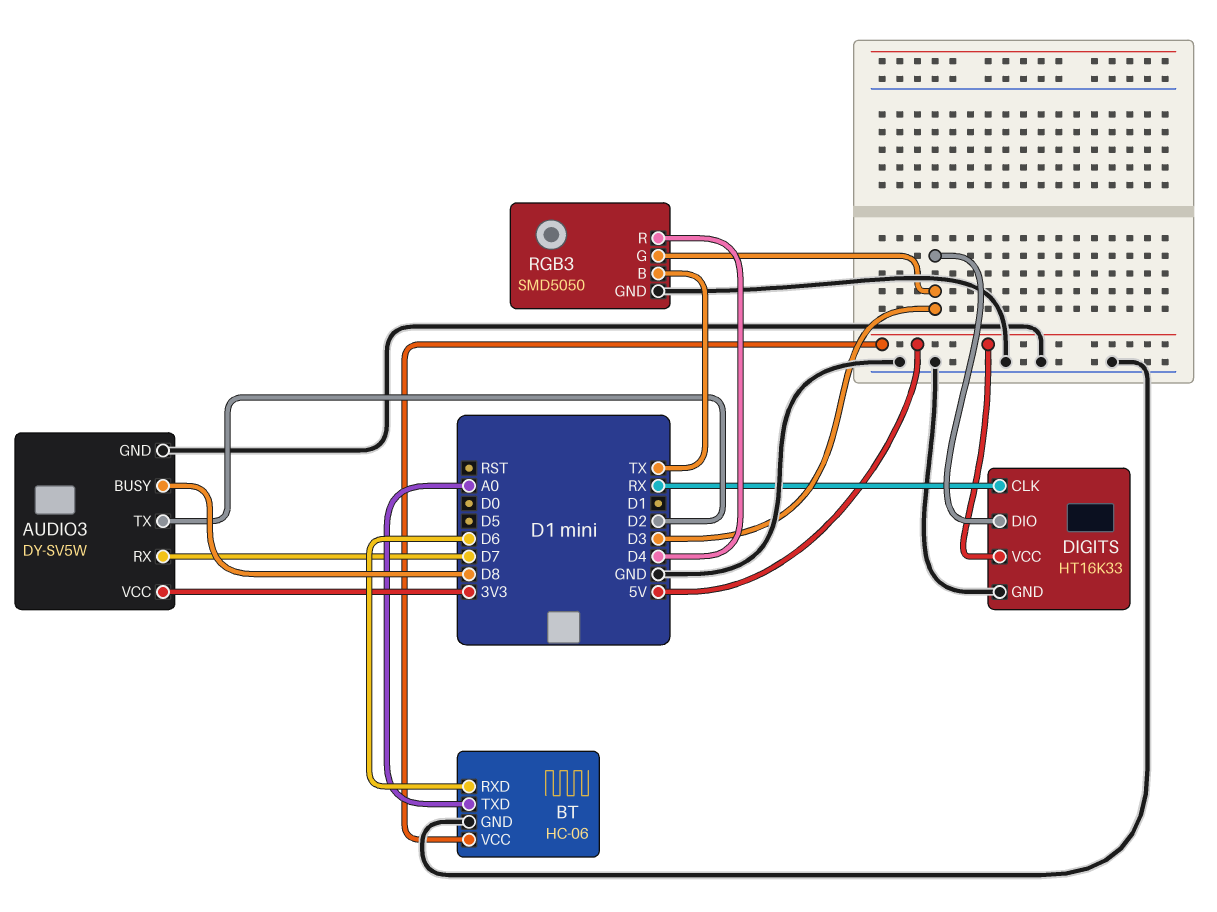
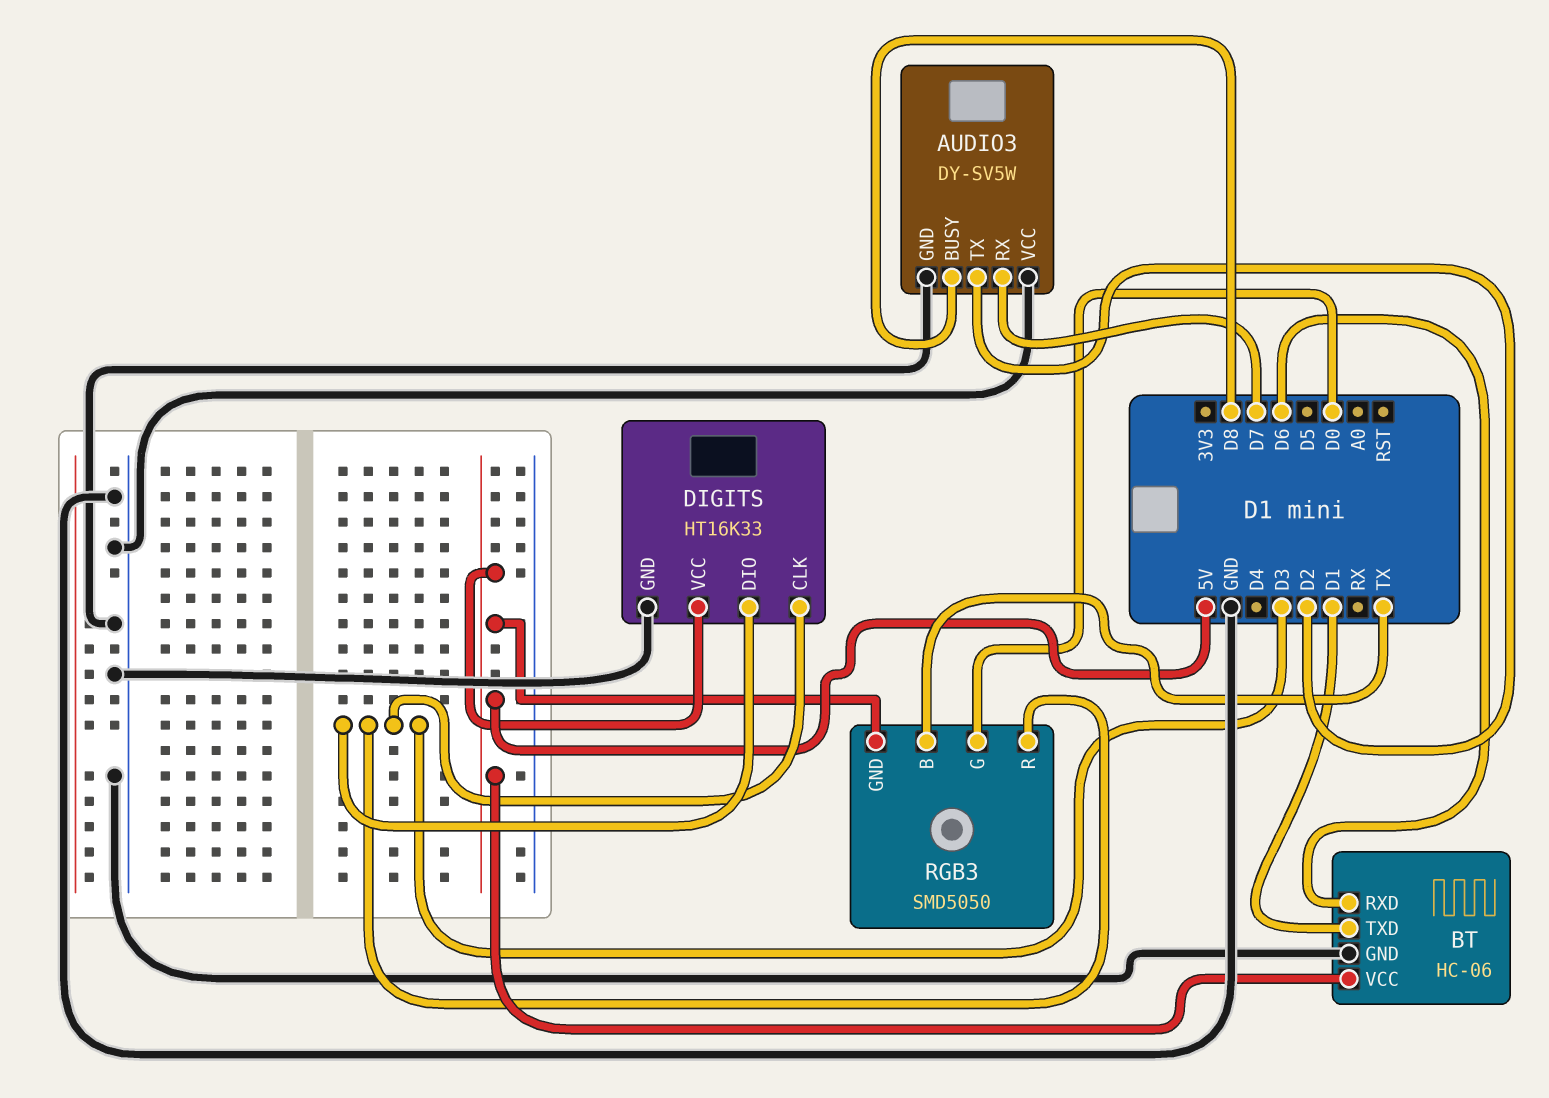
AUDIO3 pin VCC: 3V3 -> GND
BT pin TXD: A0 -> D1
DIGITS pin CLK: RX -> D3
RGB3 pin G: D3 -> D0
RGB3 pin GND: GND -> 5V
RGB3 pin R: D4 -> D3

